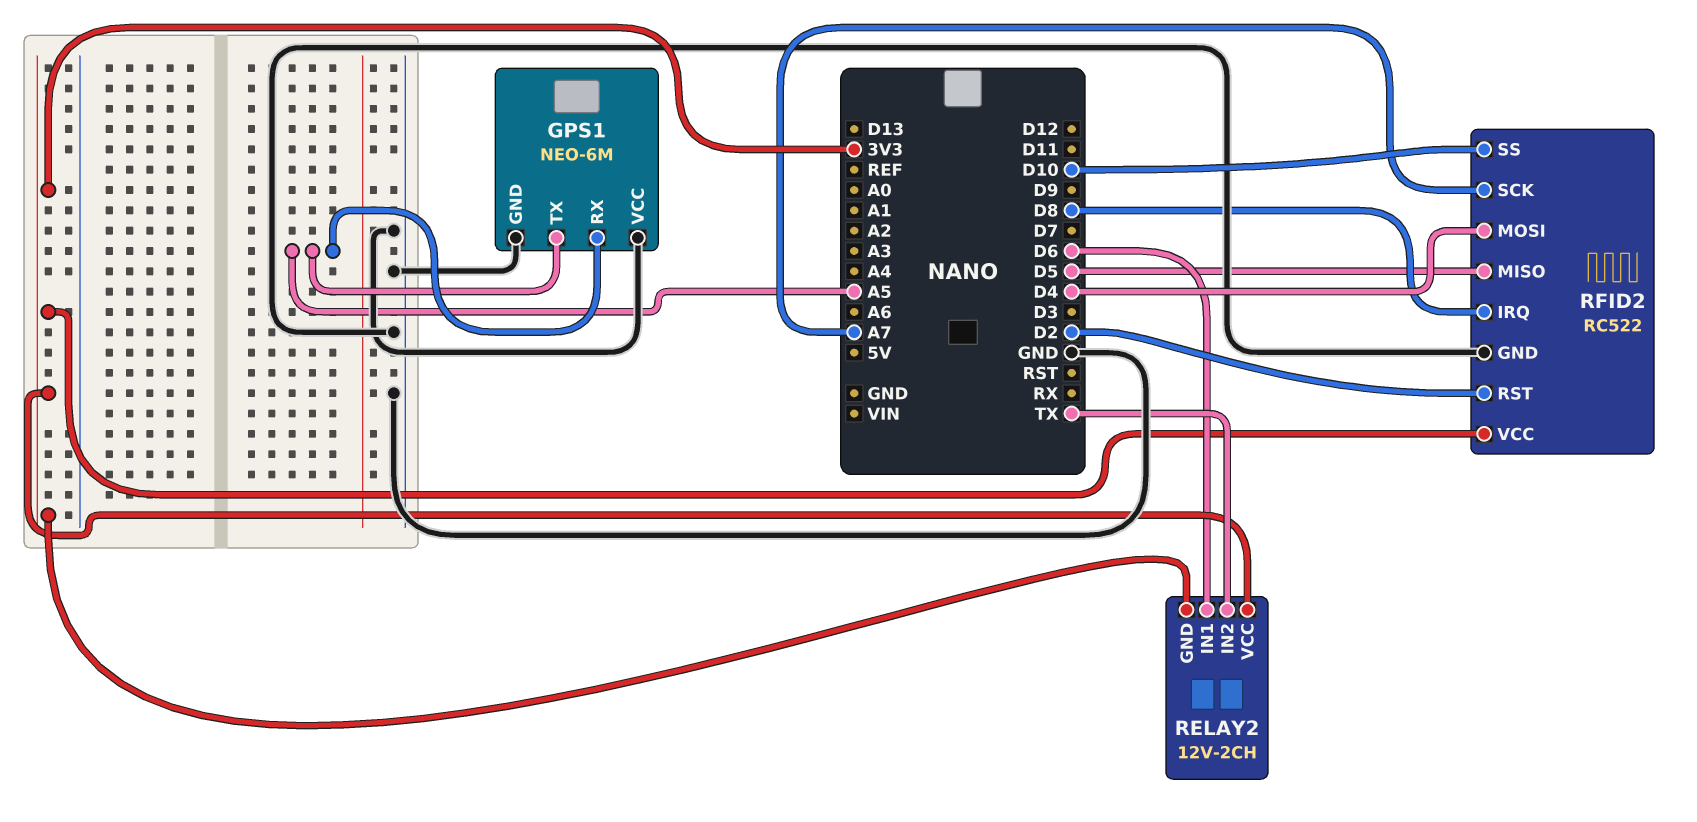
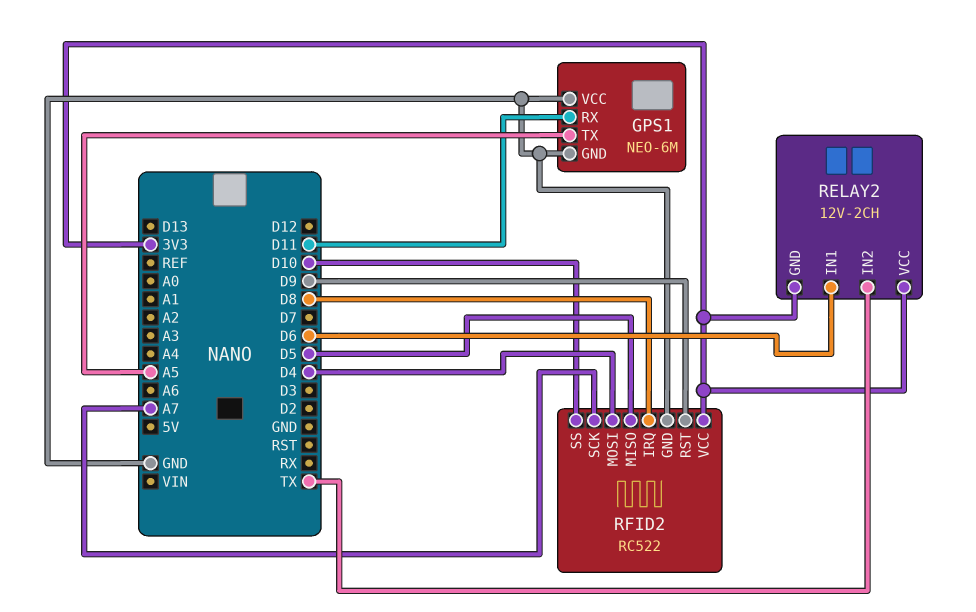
GPS1 pin RX: A5 -> D11
RFID2 pin RST: D2 -> D9

